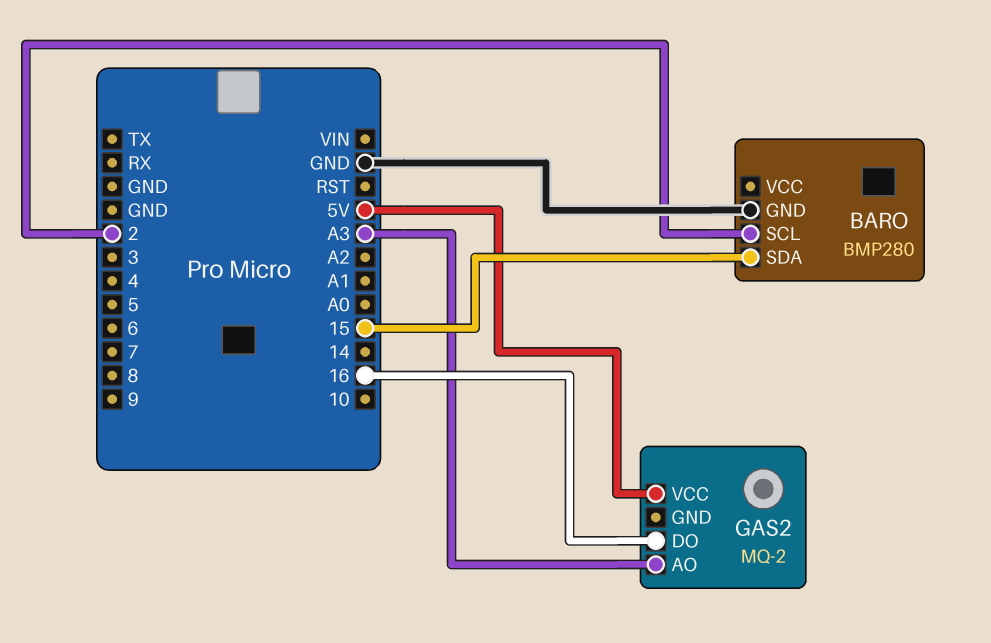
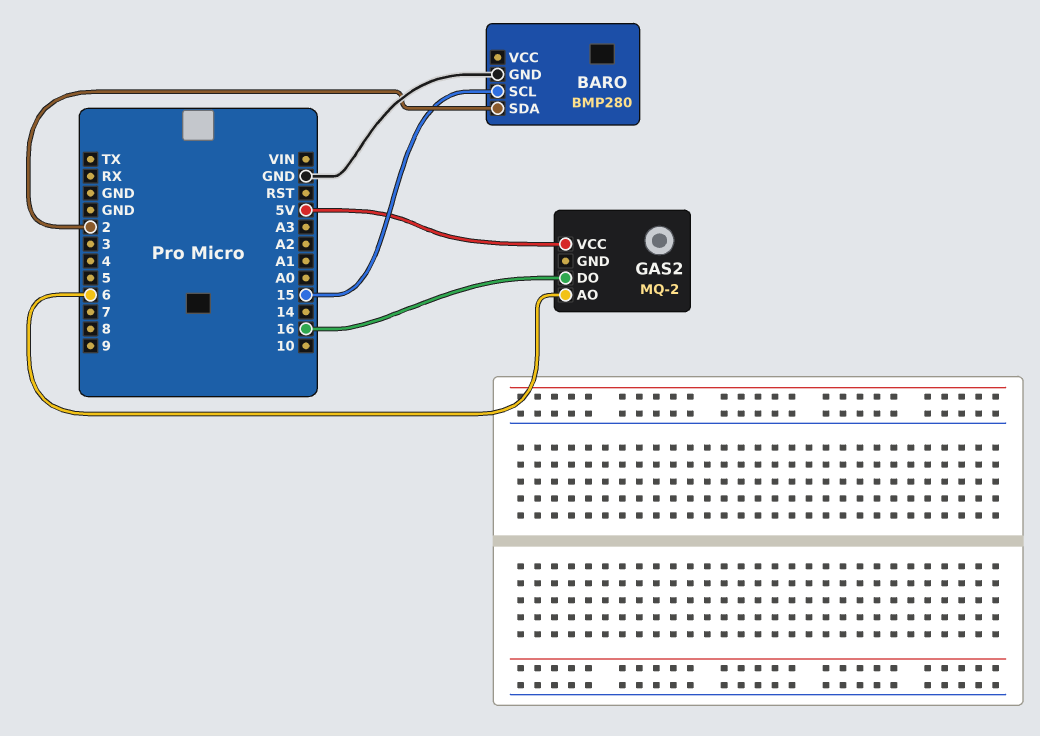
BARO pin SCL: 2 -> 15
BARO pin SDA: 15 -> 2
GAS2 pin AO: A3 -> 6

